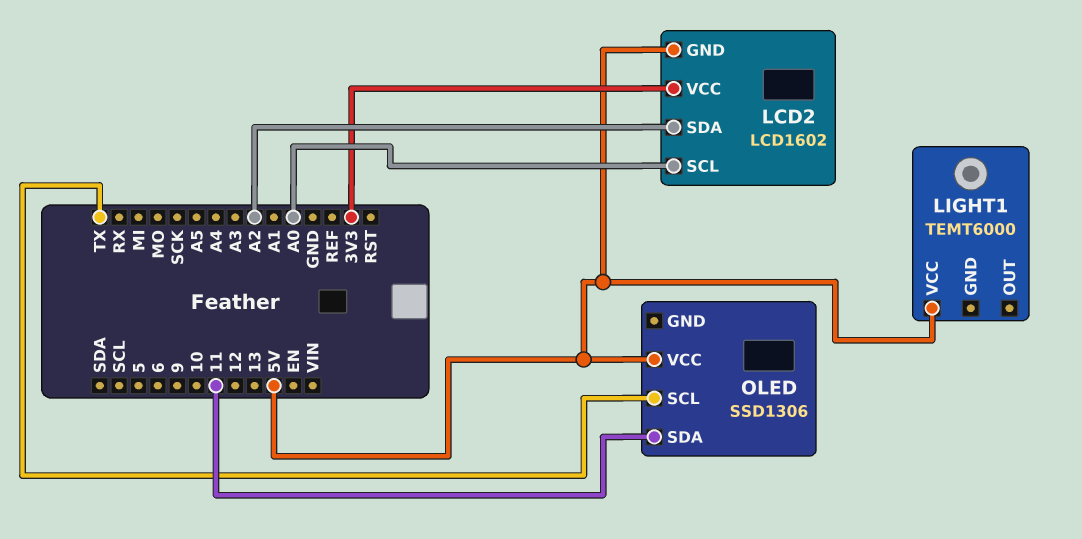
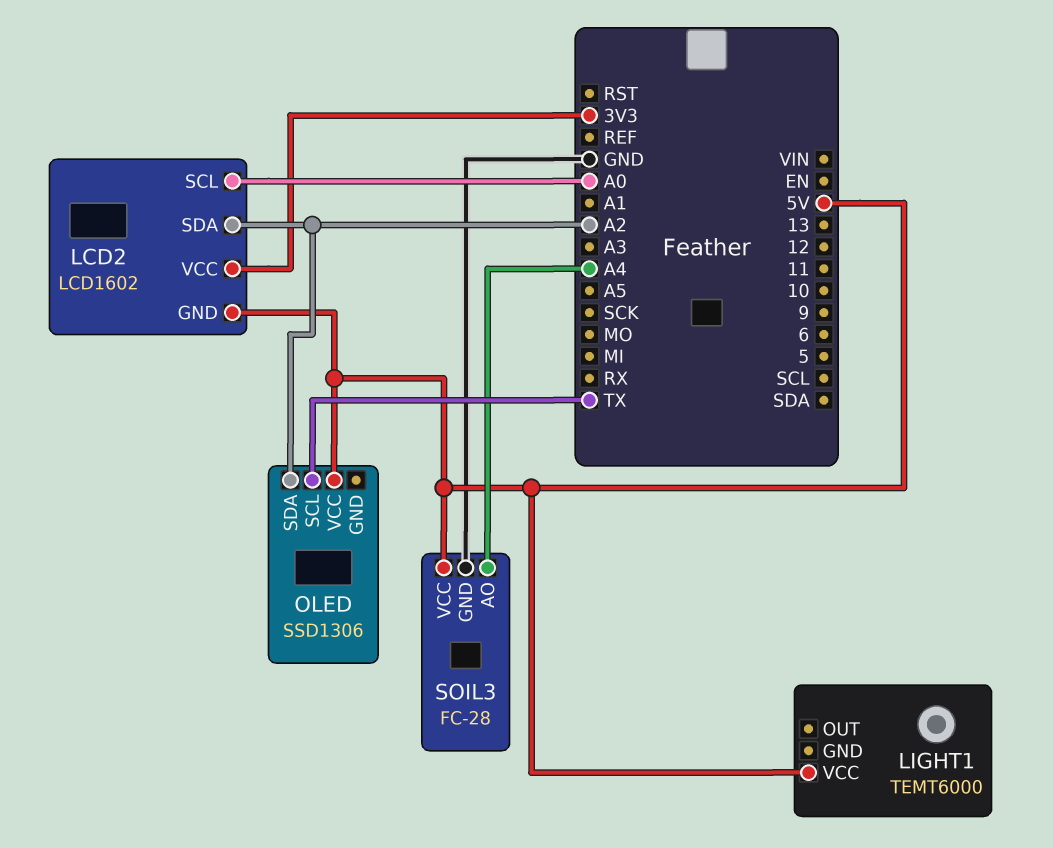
OLED pin SDA: 11 -> A2
SOIL3: none -> FC-28
SOIL3 pin AO: none -> A4
SOIL3 pin GND: none -> GND
SOIL3 pin VCC: none -> 5V

